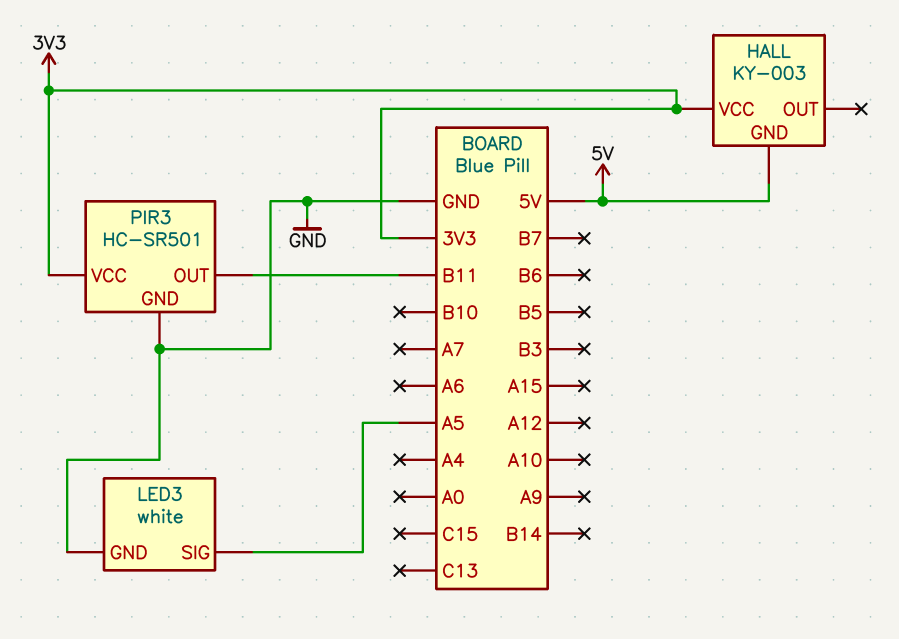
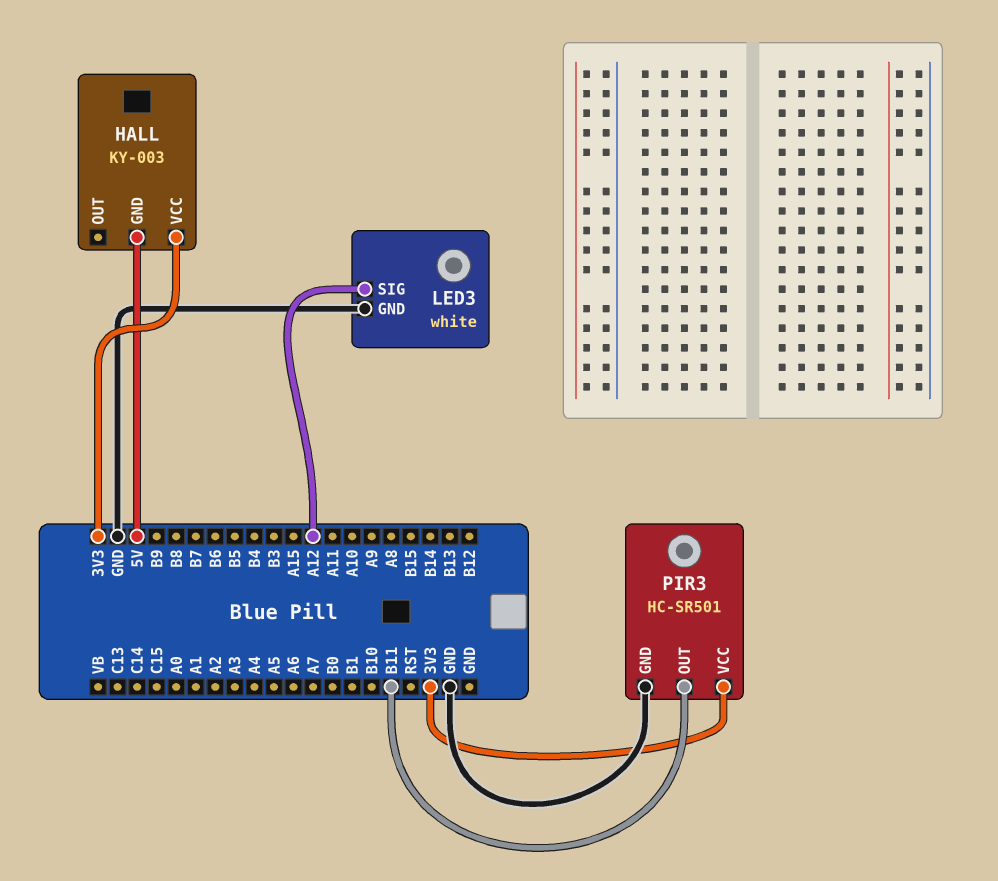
LED3 pin SIG: A5 -> A12

